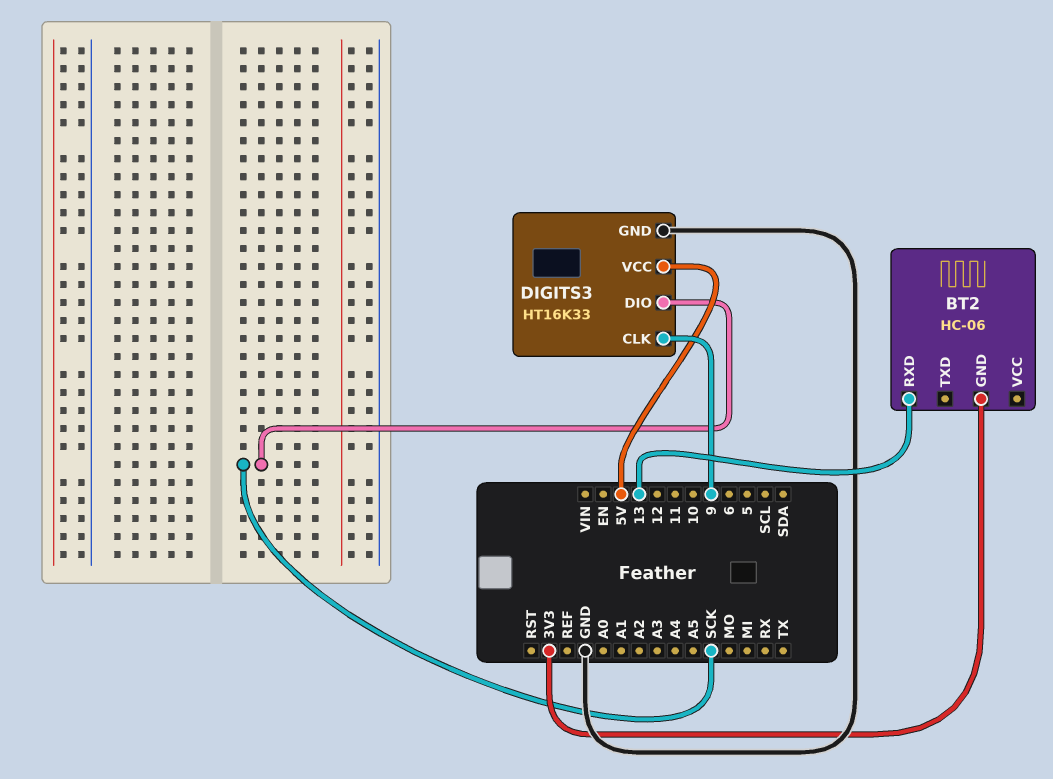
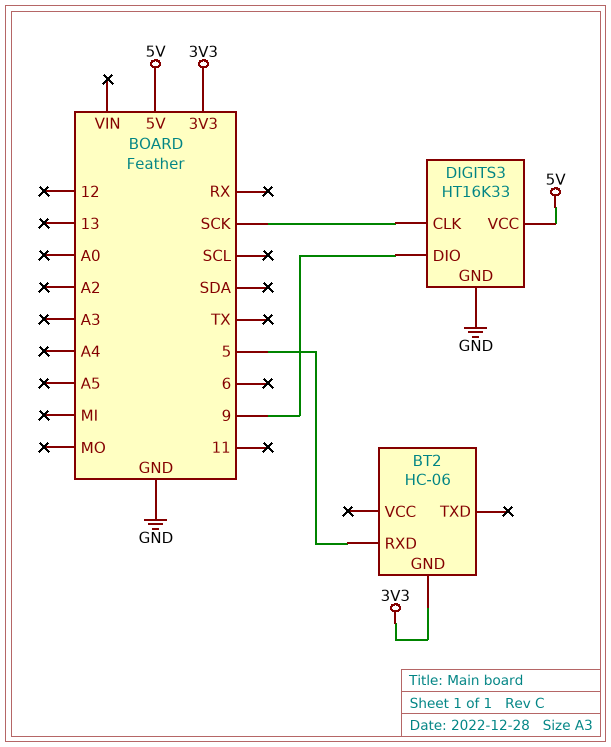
BT2 pin RXD: 13 -> 5
DIGITS3 pin CLK: 9 -> SCK
DIGITS3 pin DIO: SCK -> 9

